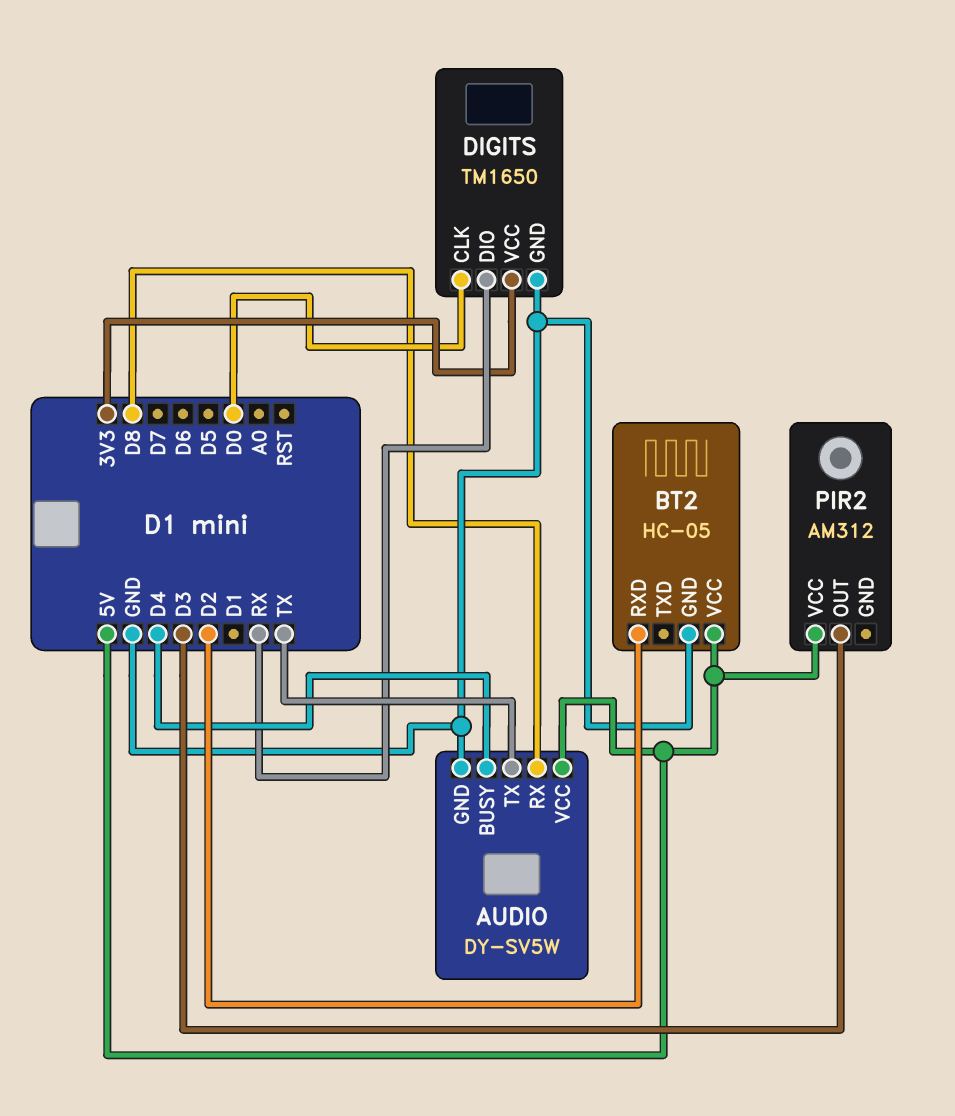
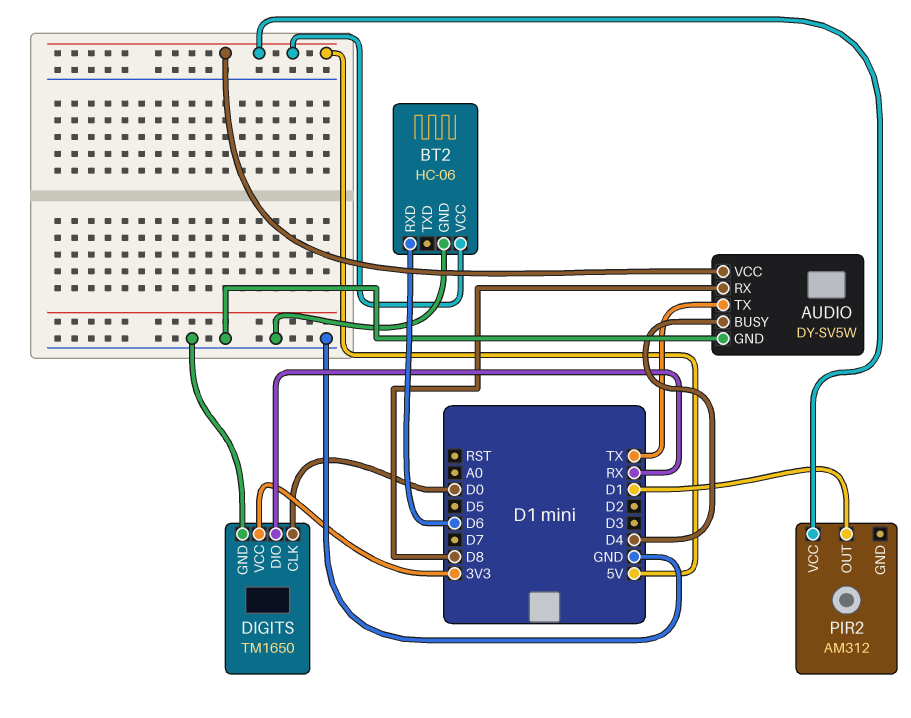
BT2: HC-05 -> HC-06
BT2 pin RXD: D2 -> D6
PIR2 pin OUT: D3 -> D1

